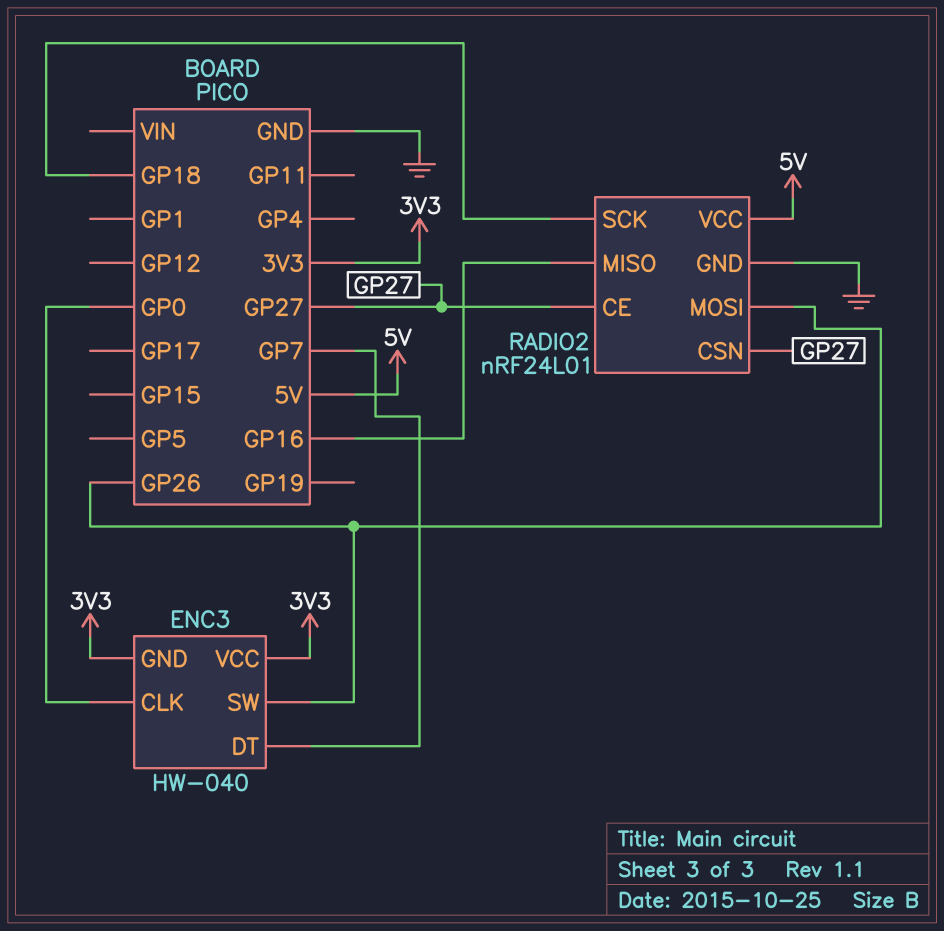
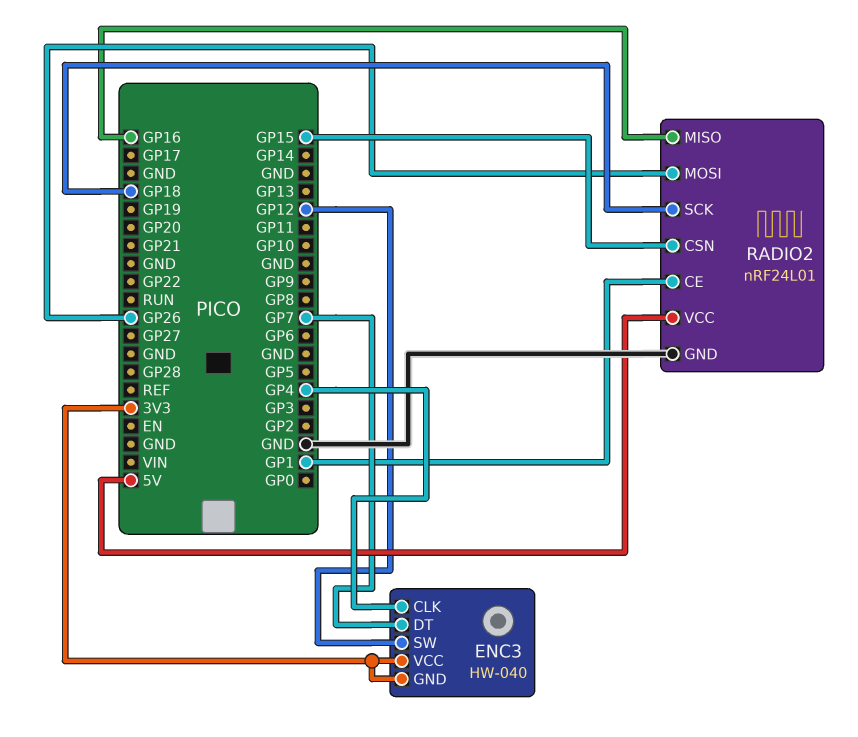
ENC3 pin CLK: GP0 -> GP4
ENC3 pin SW: GP26 -> GP12
RADIO2 pin CE: GP27 -> GP1
RADIO2 pin CSN: GP27 -> GP15

